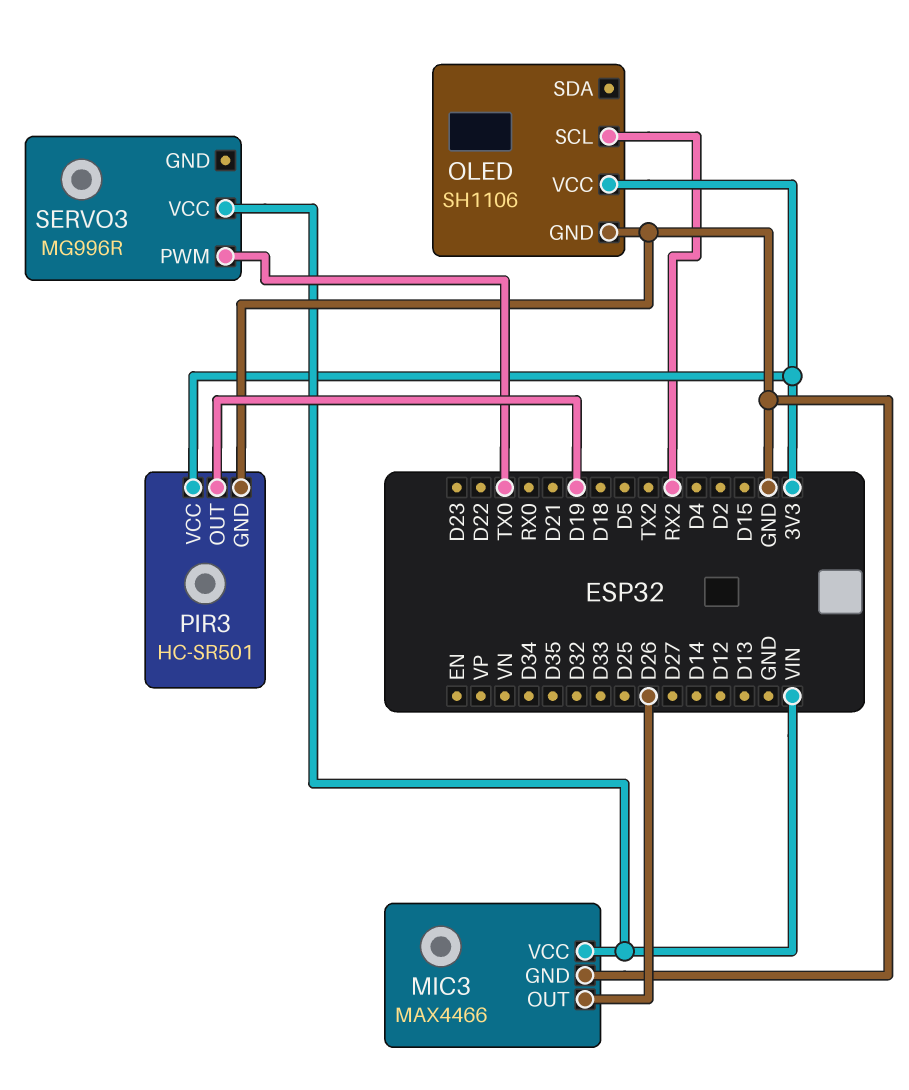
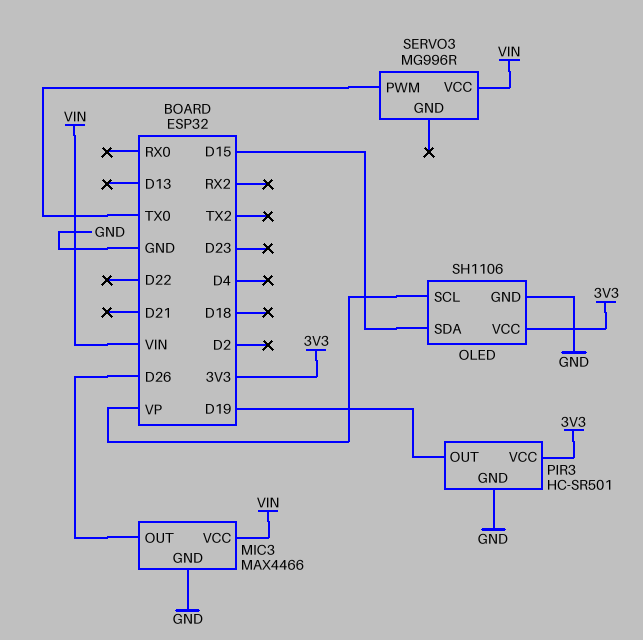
OLED pin SCL: RX2 -> VP
OLED pin SDA: none -> D15

